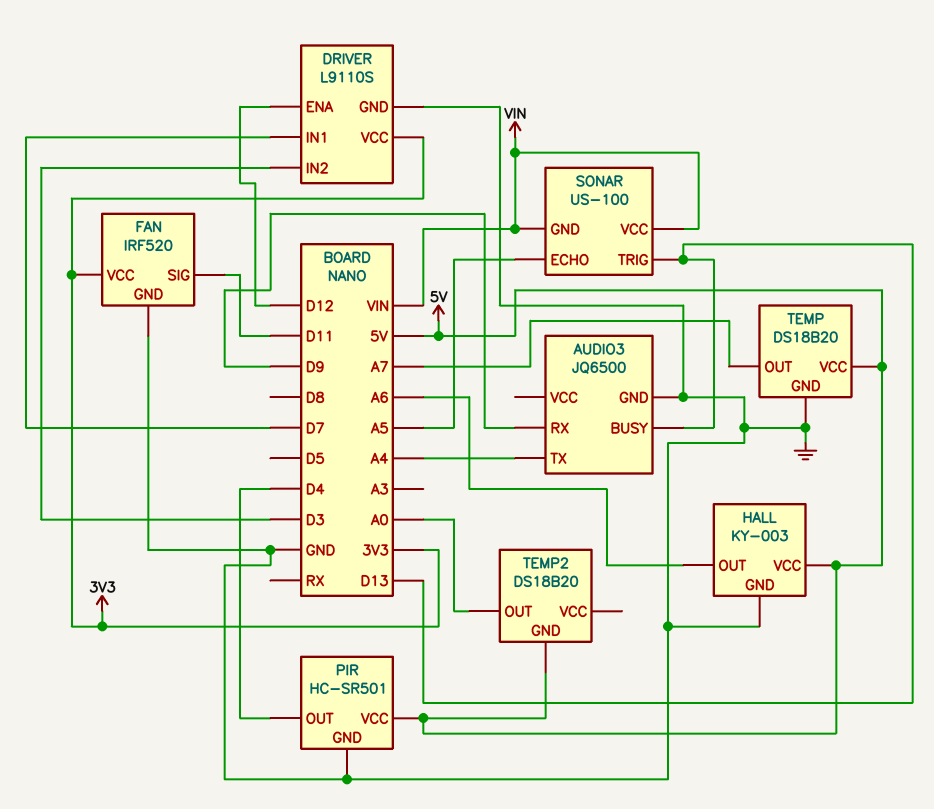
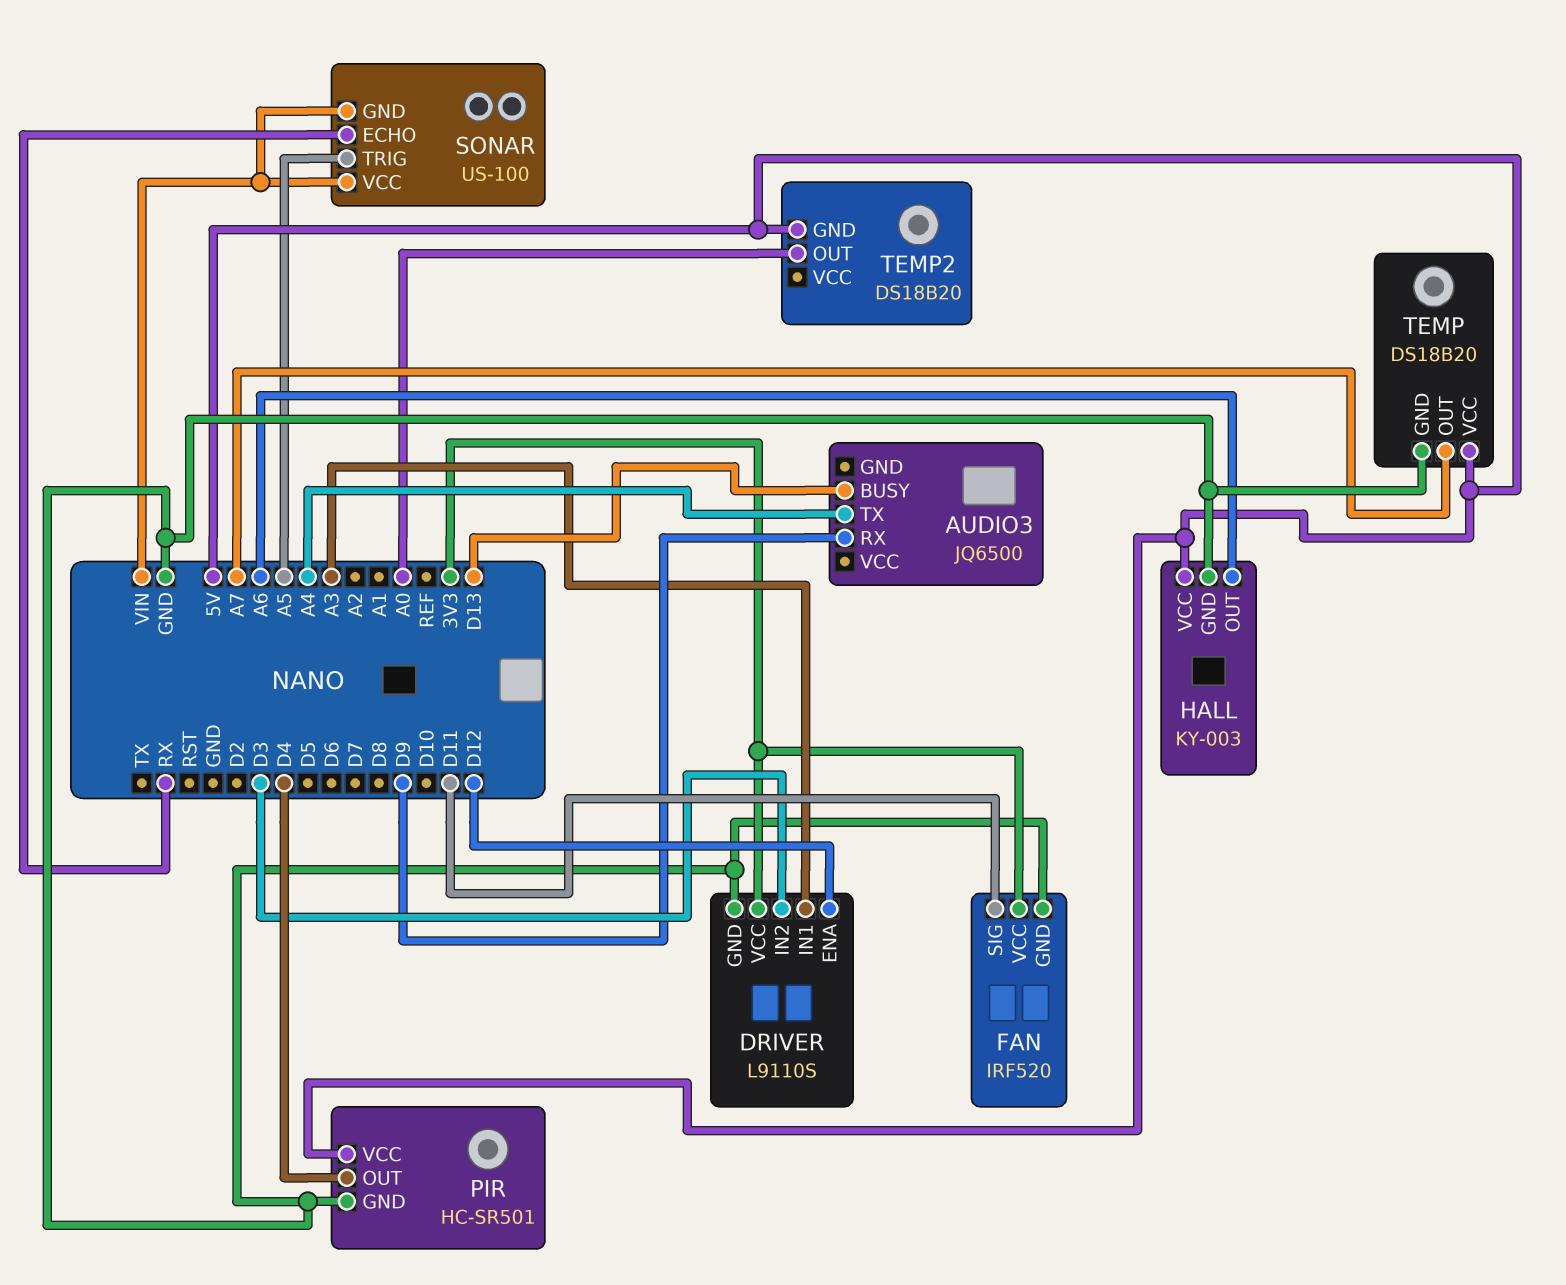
AUDIO3 pin GND: GND -> none
DRIVER pin IN1: D7 -> A3
SONAR pin ECHO: A5 -> RX
SONAR pin TRIG: D13 -> A5

